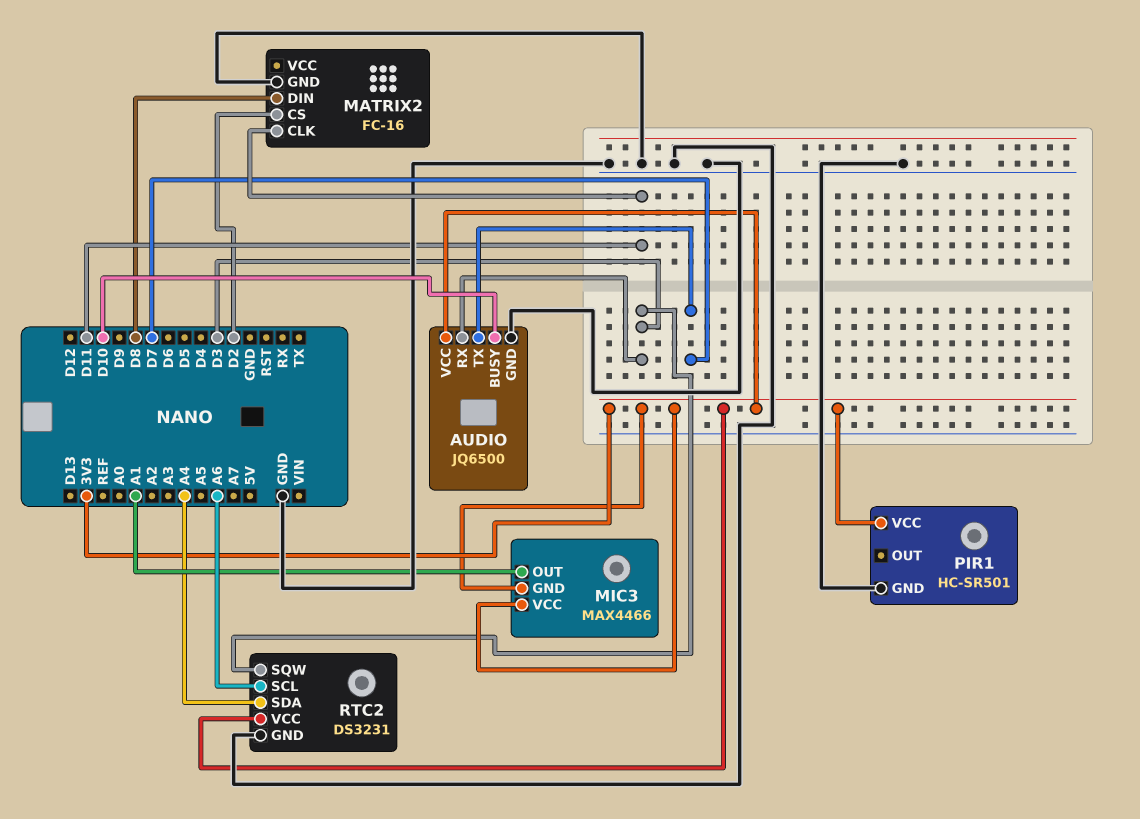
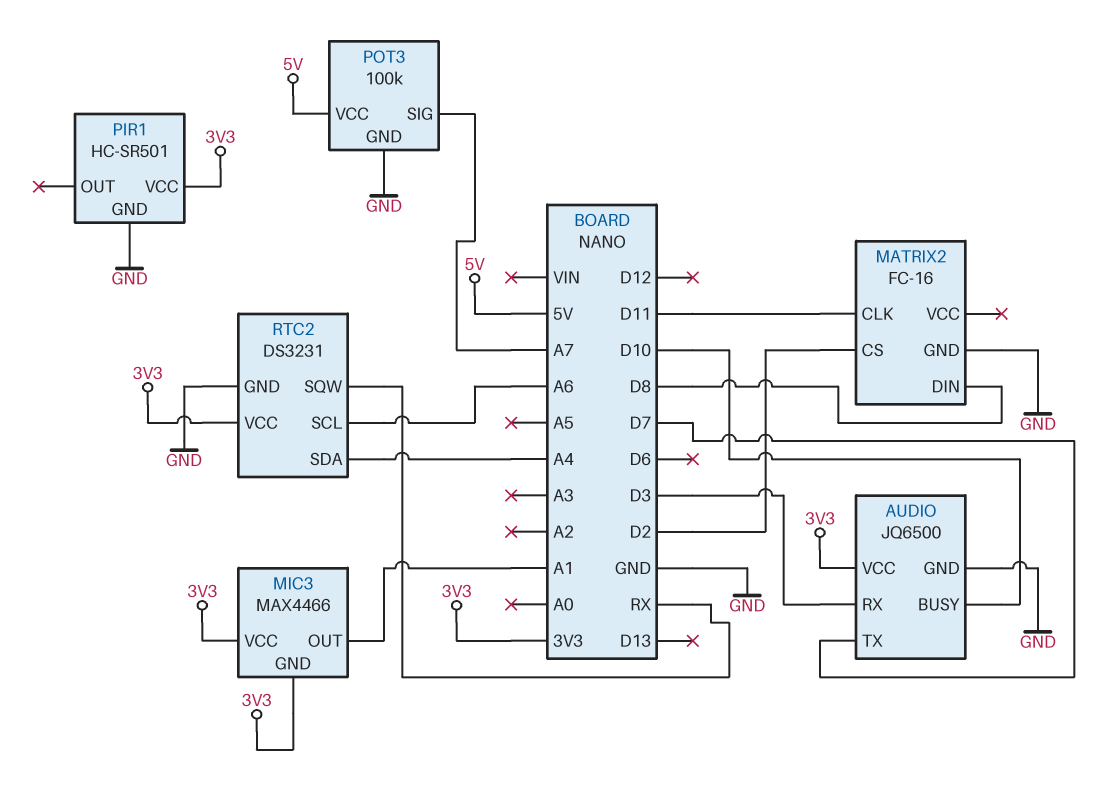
POT3: none -> 100k
POT3 pin GND: none -> GND
POT3 pin SIG: none -> A7
POT3 pin VCC: none -> 5V
RTC2 pin SQW: D3 -> RX

